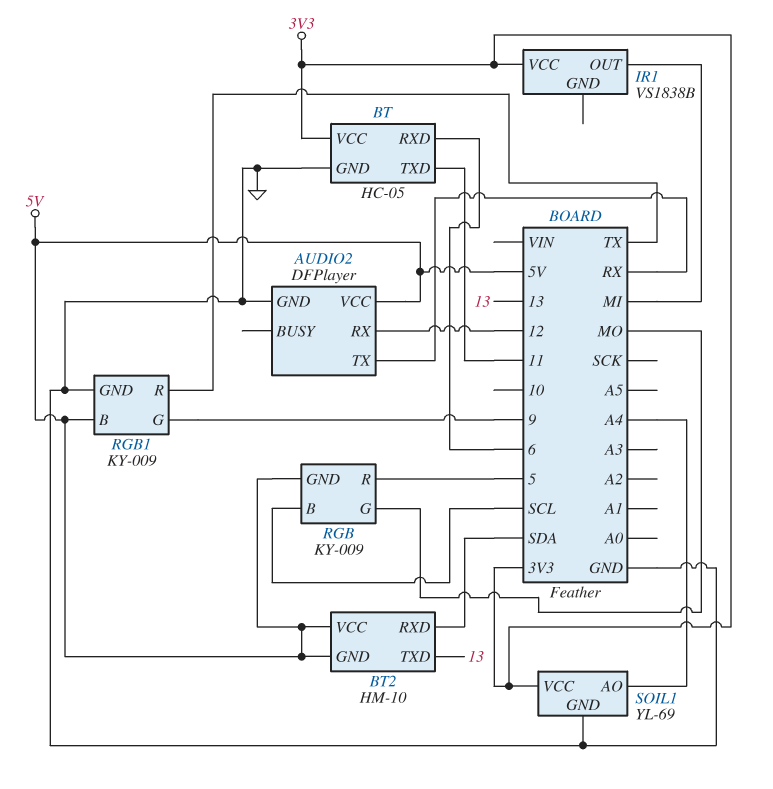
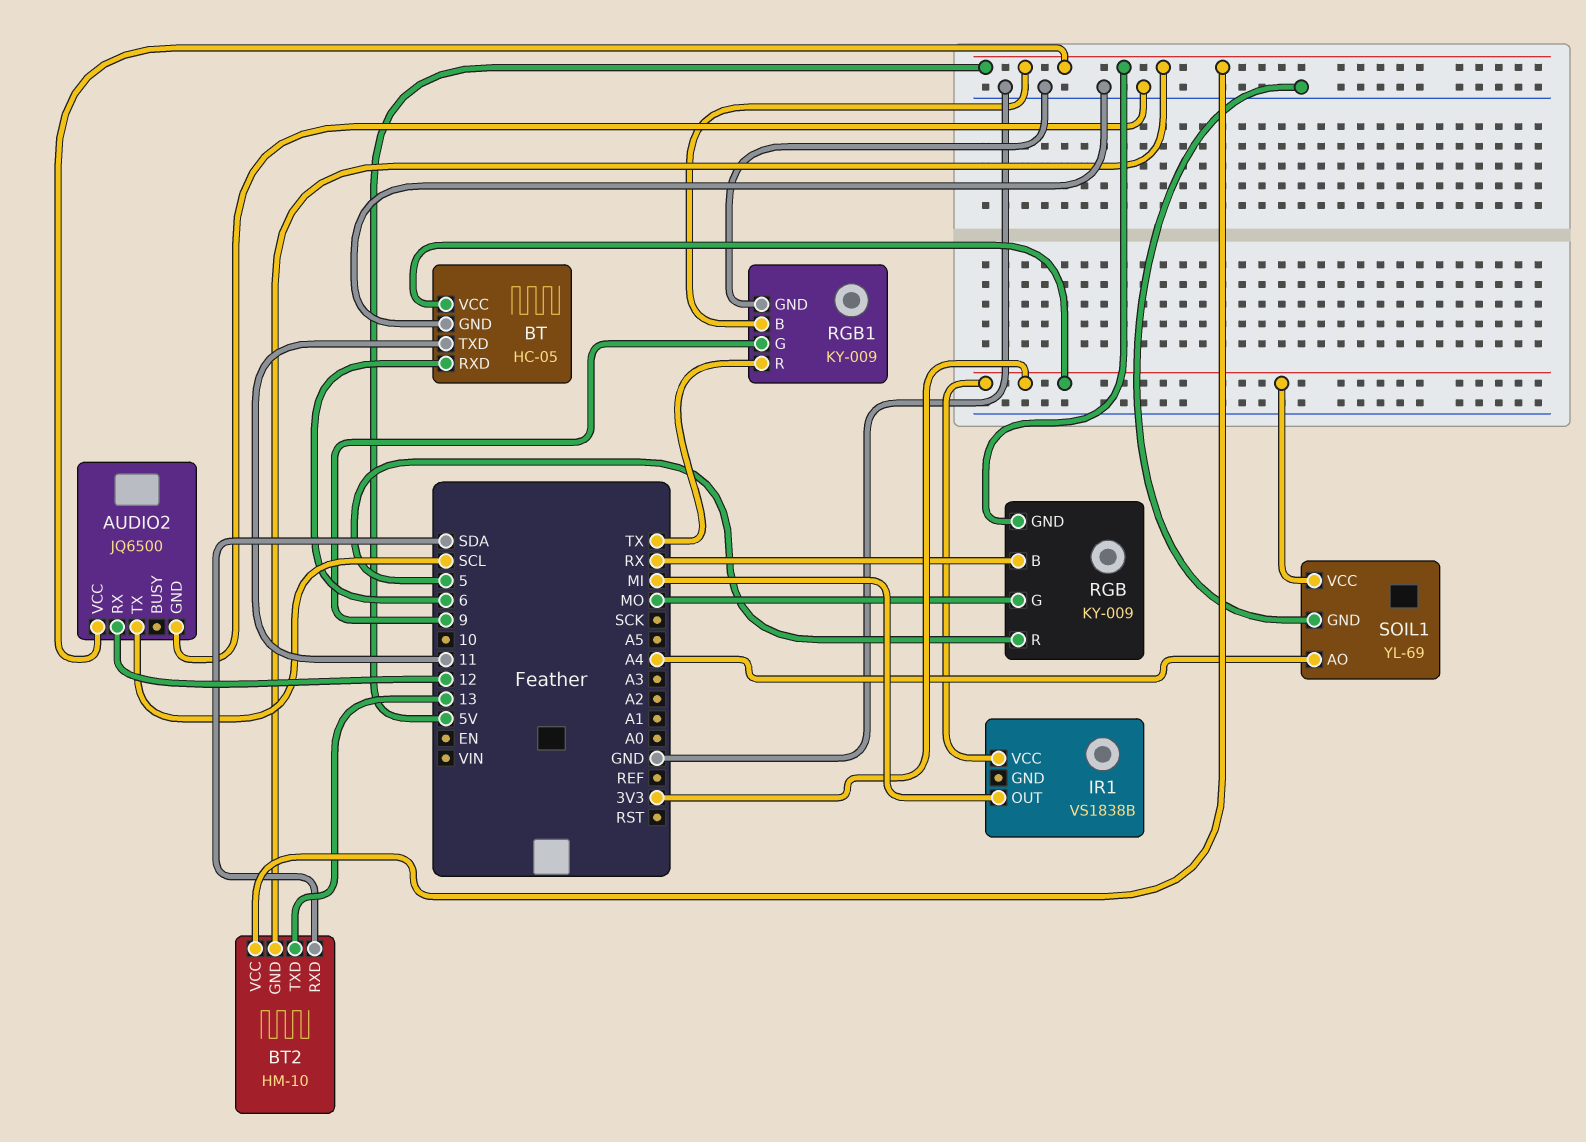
AUDIO2: DFPlayer -> JQ6500
AUDIO2 pin TX: RX -> SCL
RGB pin B: SCL -> RX

